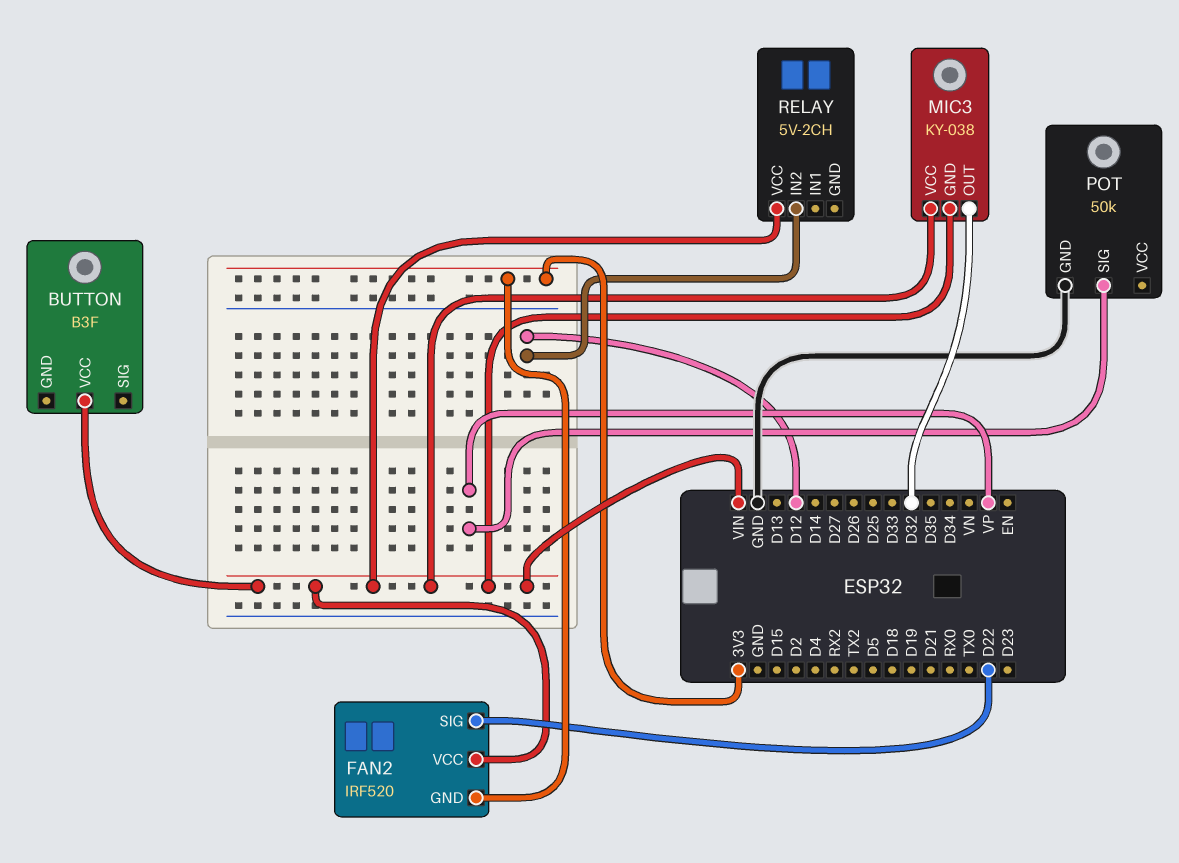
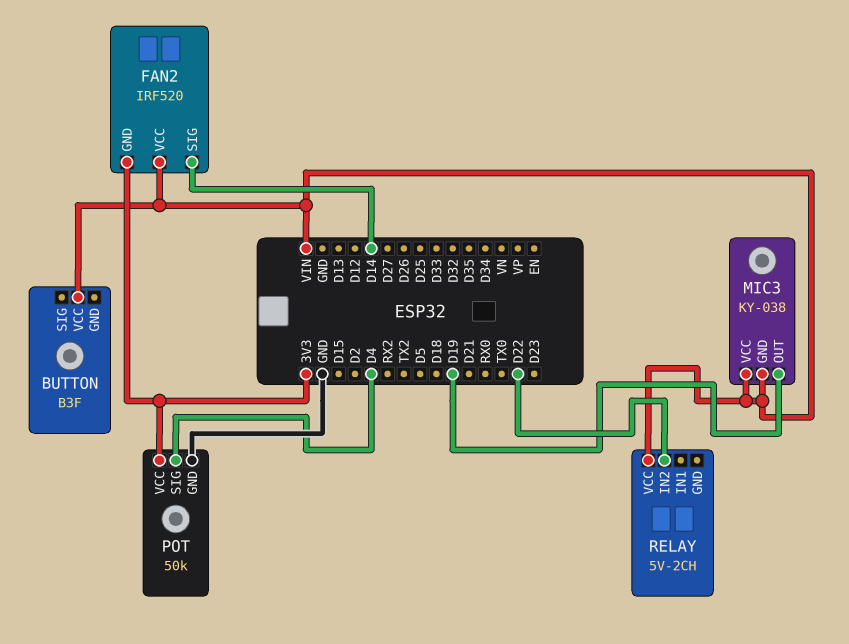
FAN2 pin SIG: D22 -> D14
MIC3 pin OUT: D32 -> D19
POT pin SIG: VP -> D4
POT pin VCC: none -> 3V3
RELAY pin IN2: D12 -> D22

